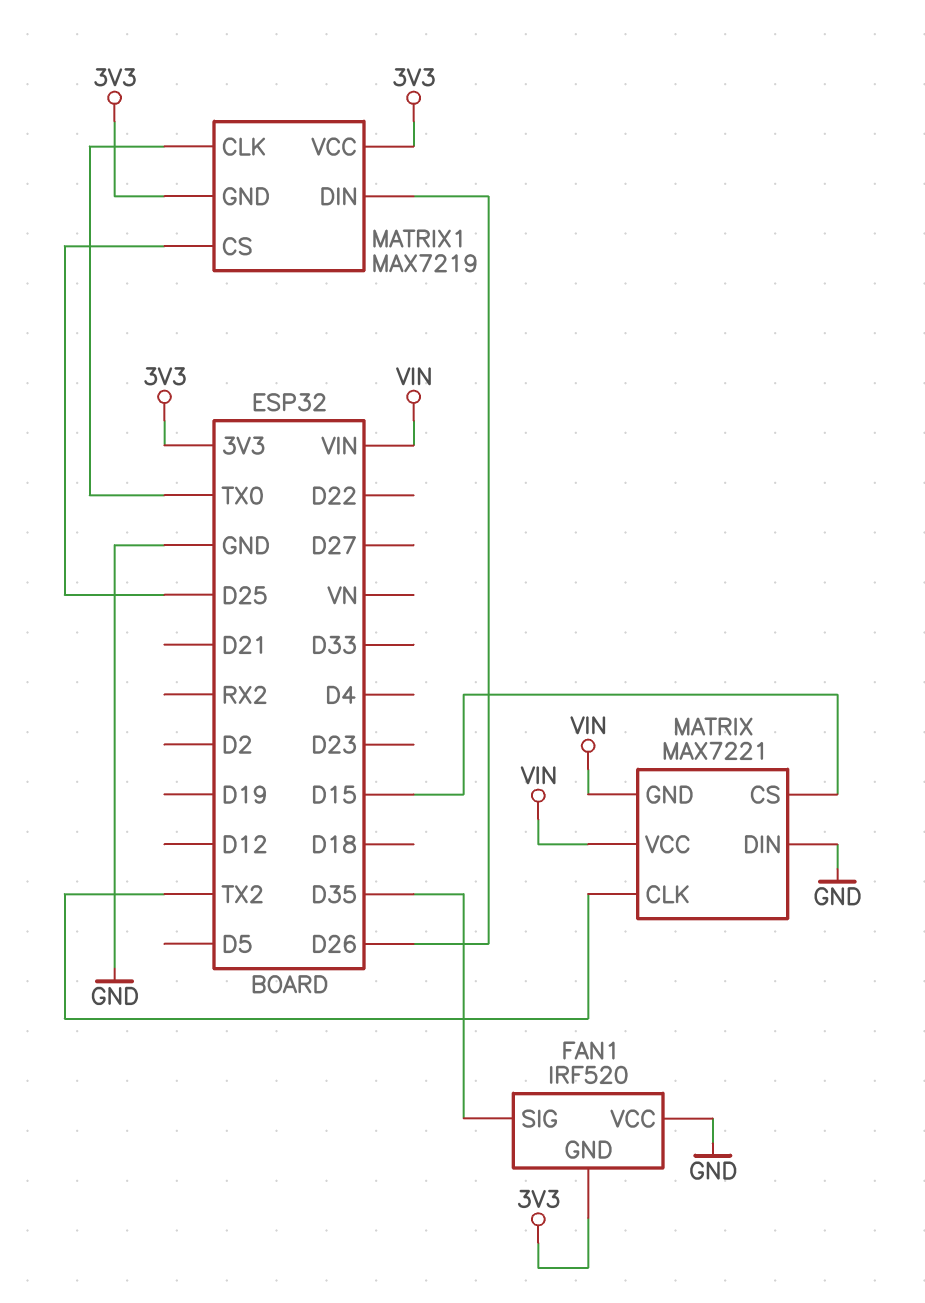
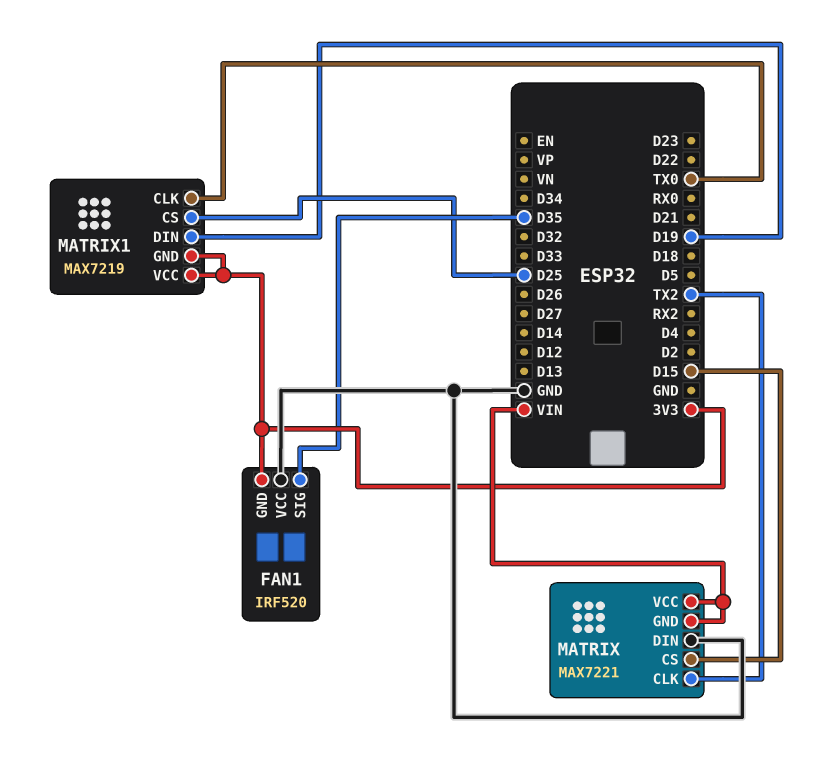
MATRIX1 pin DIN: D26 -> D19

